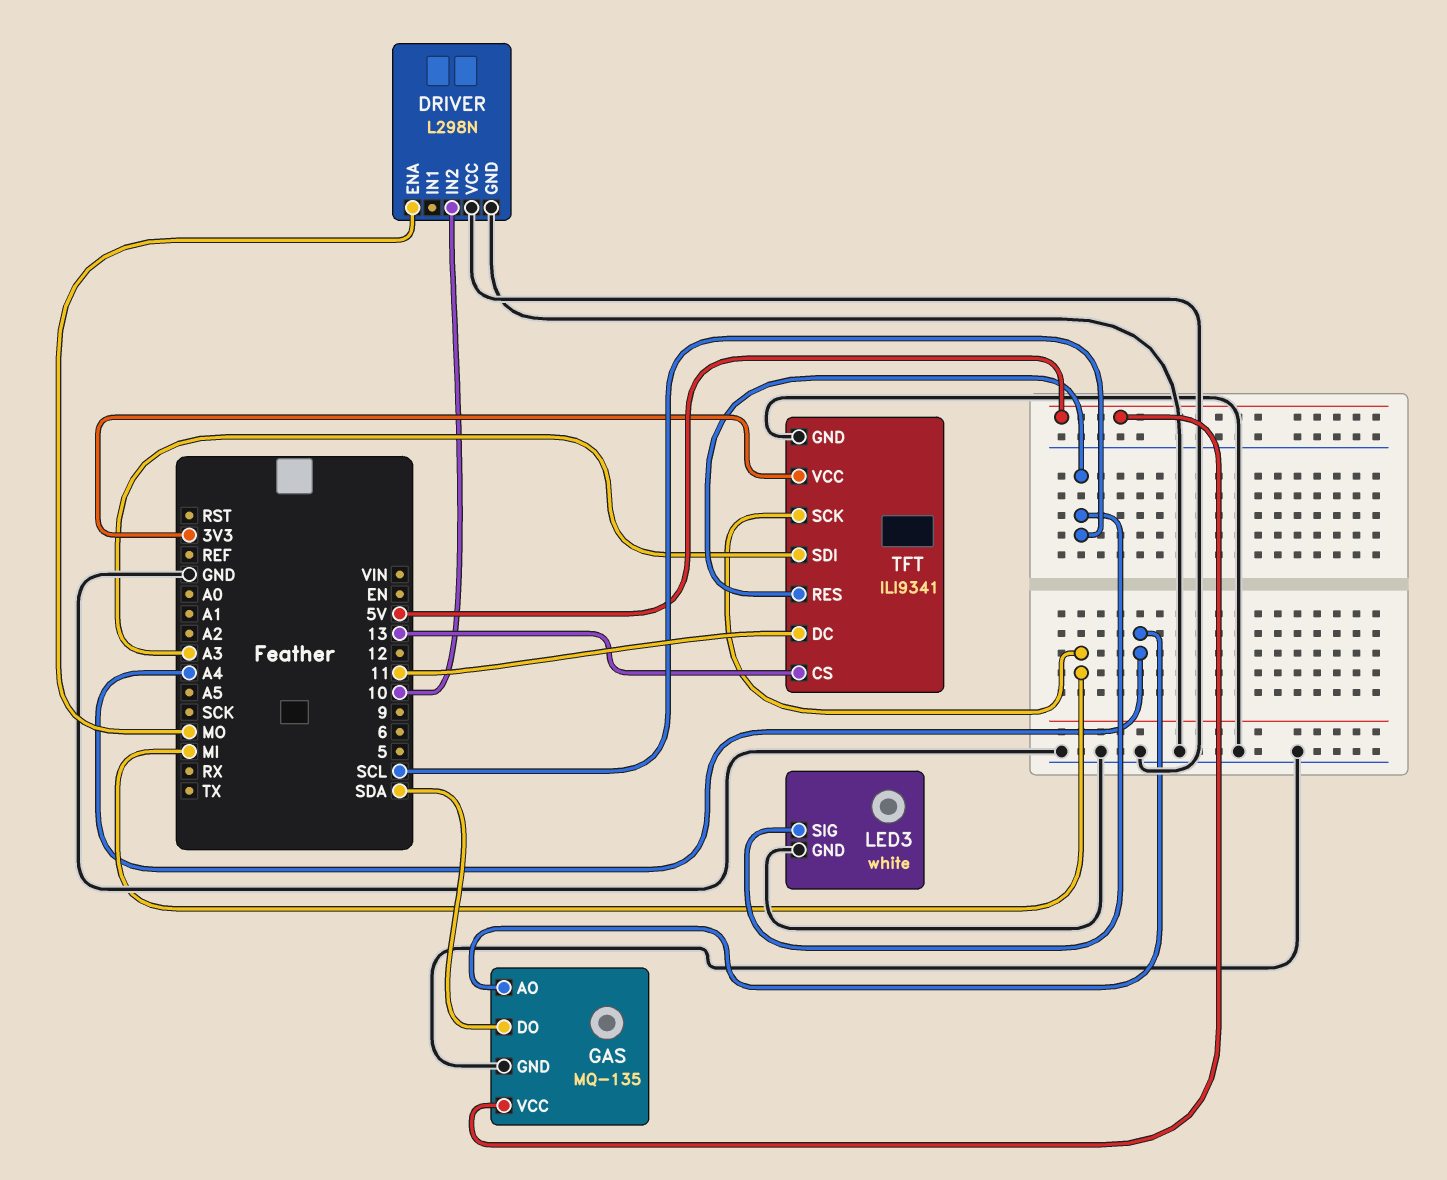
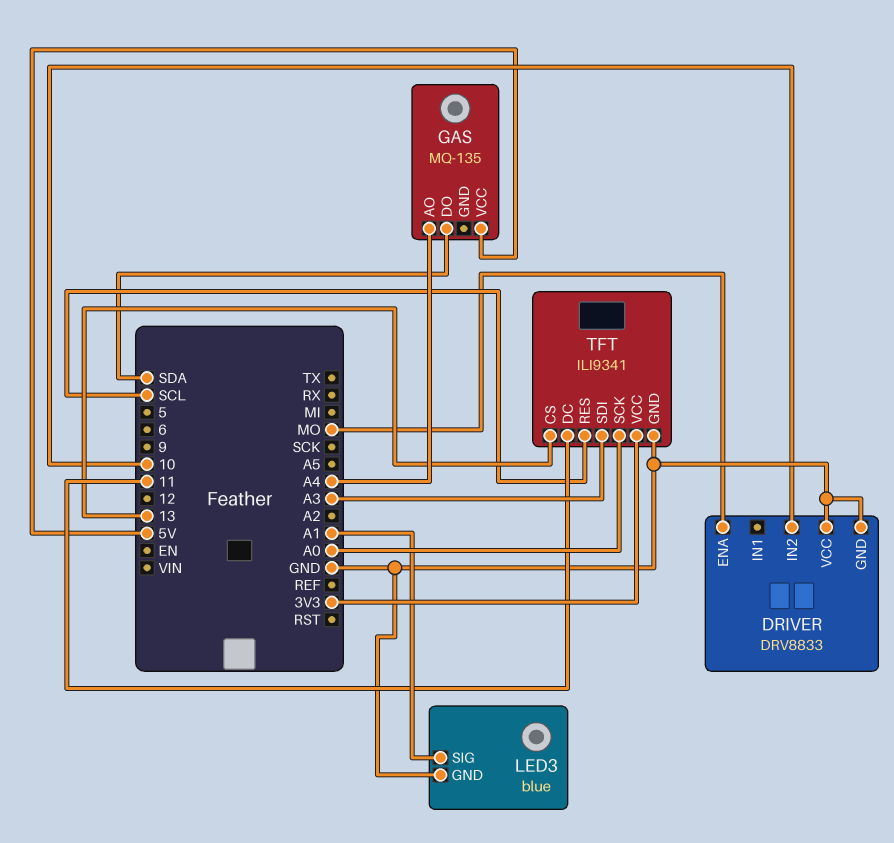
DRIVER: L298N -> DRV8833
GAS pin GND: GND -> none
LED3: white -> blue
LED3 pin SIG: SCL -> A1
TFT pin SCK: MI -> A0

